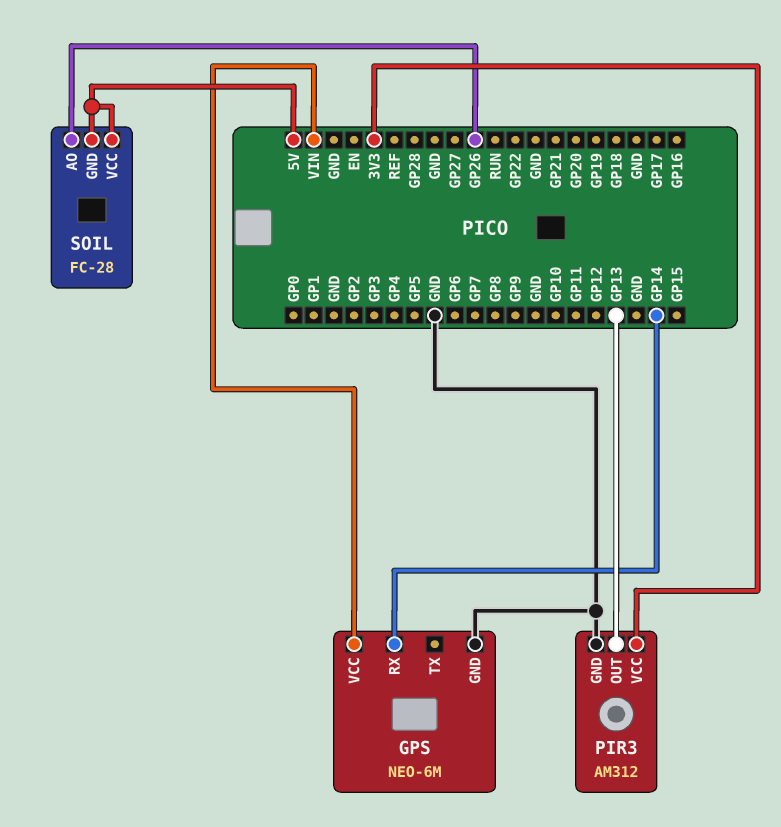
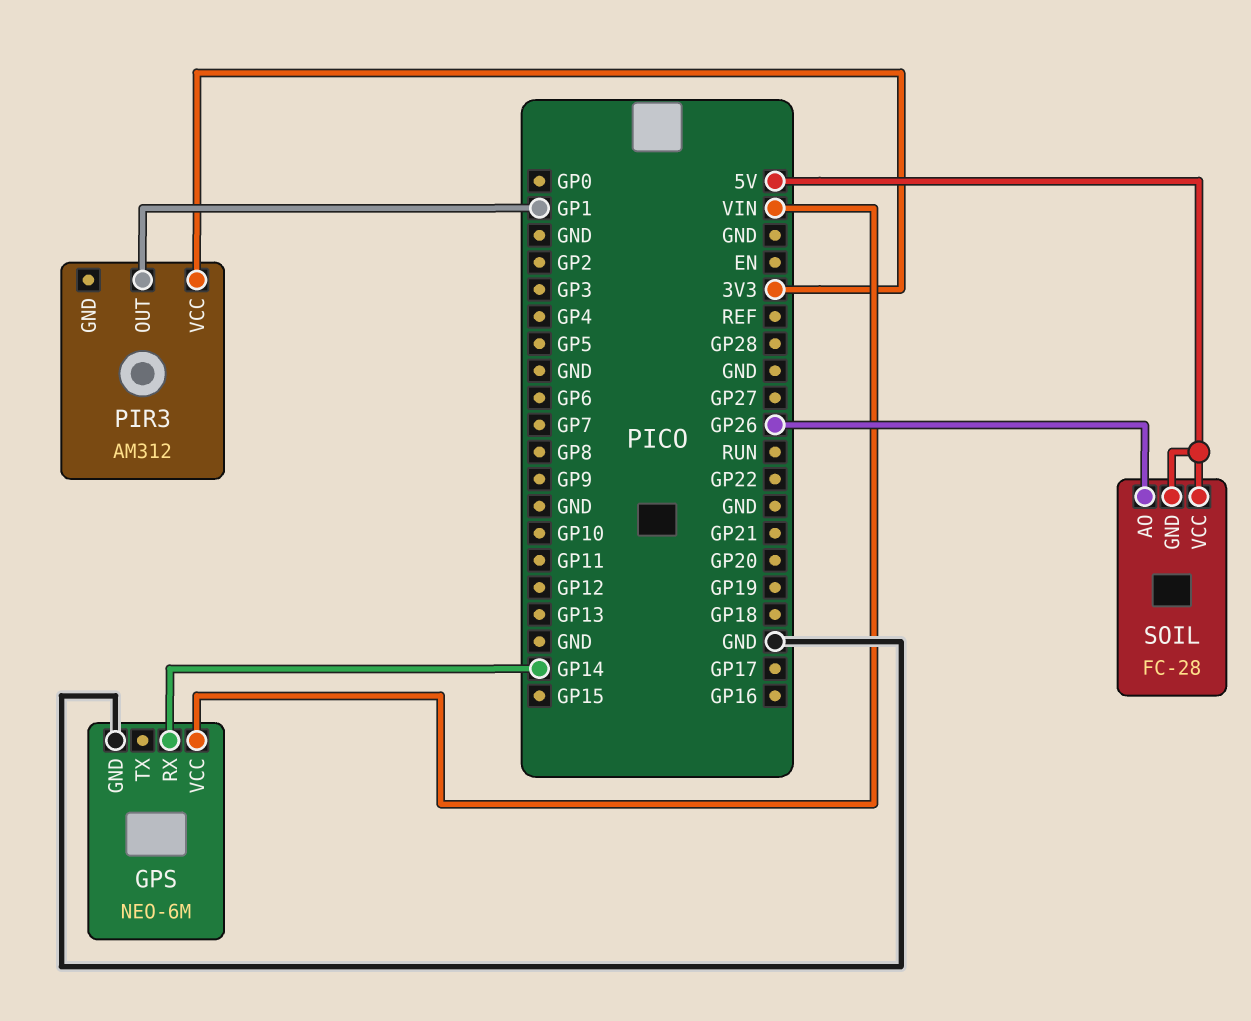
PIR3 pin GND: GND -> none
PIR3 pin OUT: GP13 -> GP1

